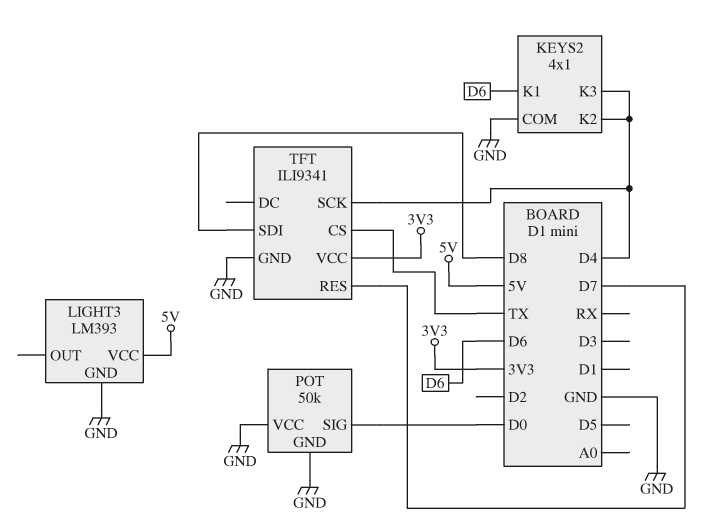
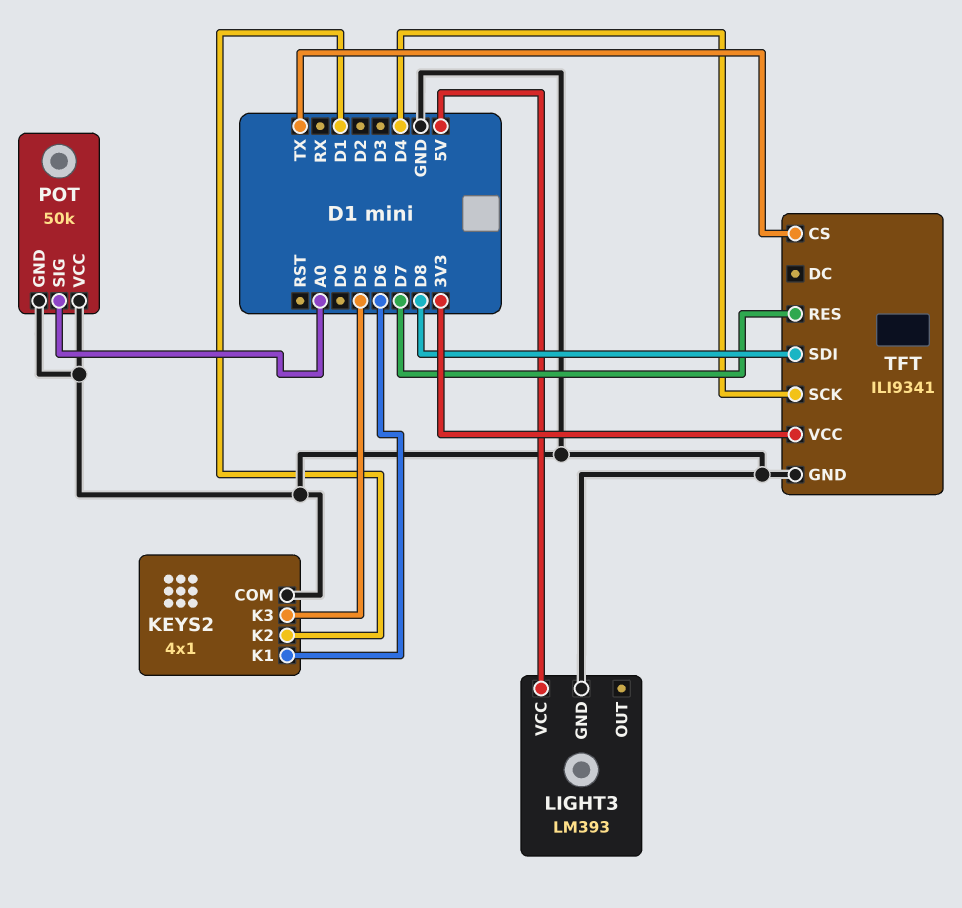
KEYS2 pin K2: D4 -> D1
KEYS2 pin K3: D4 -> D5
POT pin SIG: D0 -> A0

